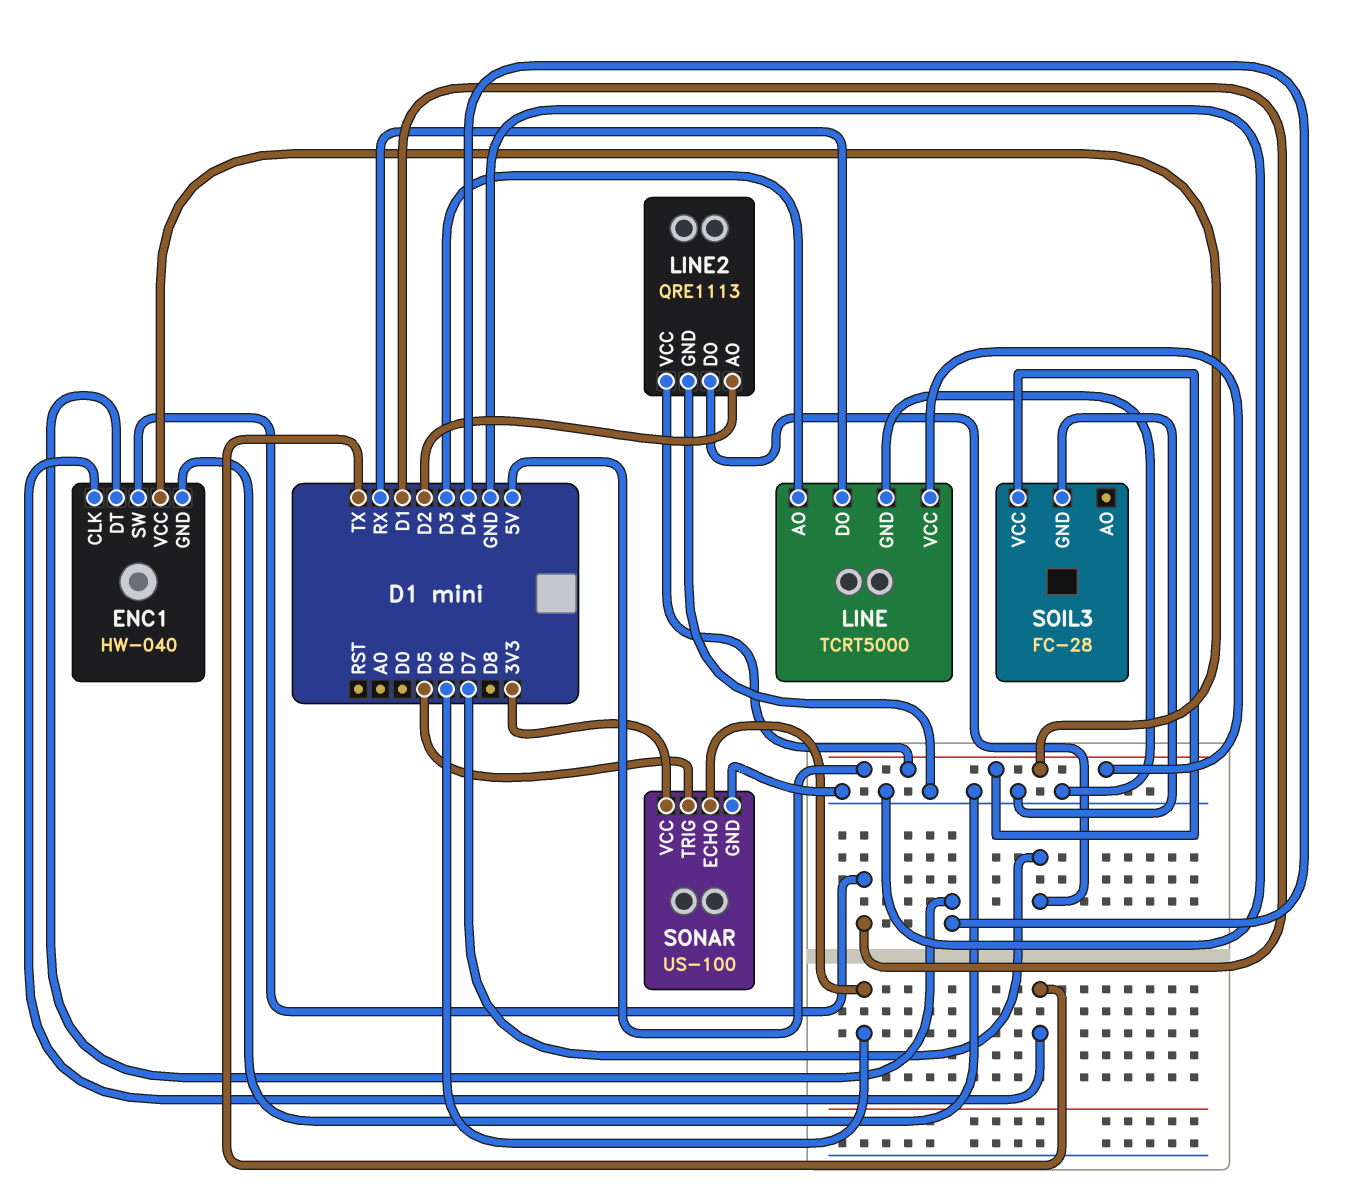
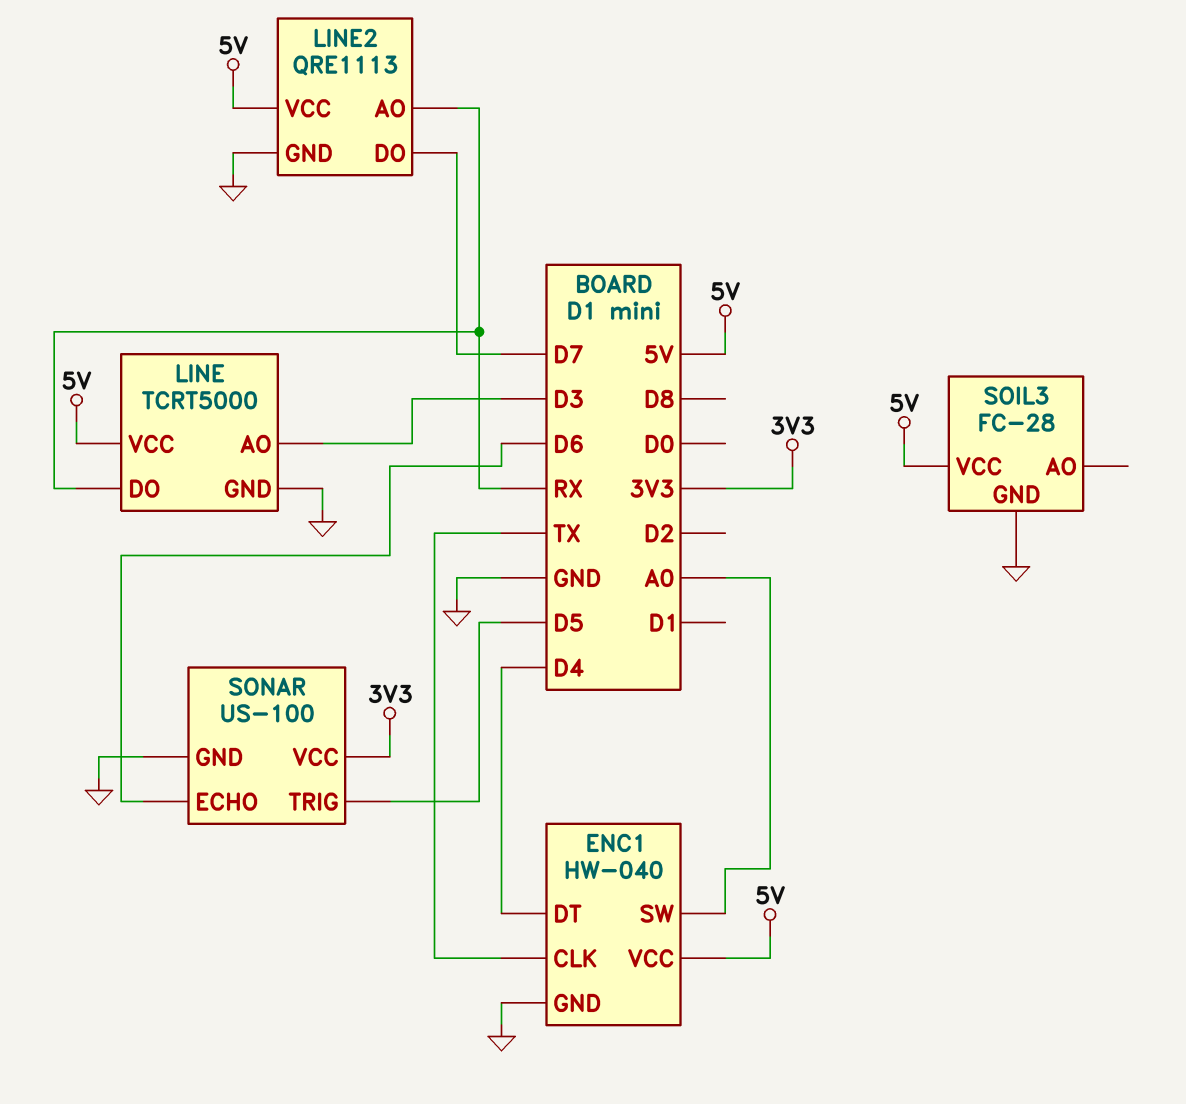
ENC1 pin SW: D1 -> A0
LINE2 pin AO: D2 -> RX

